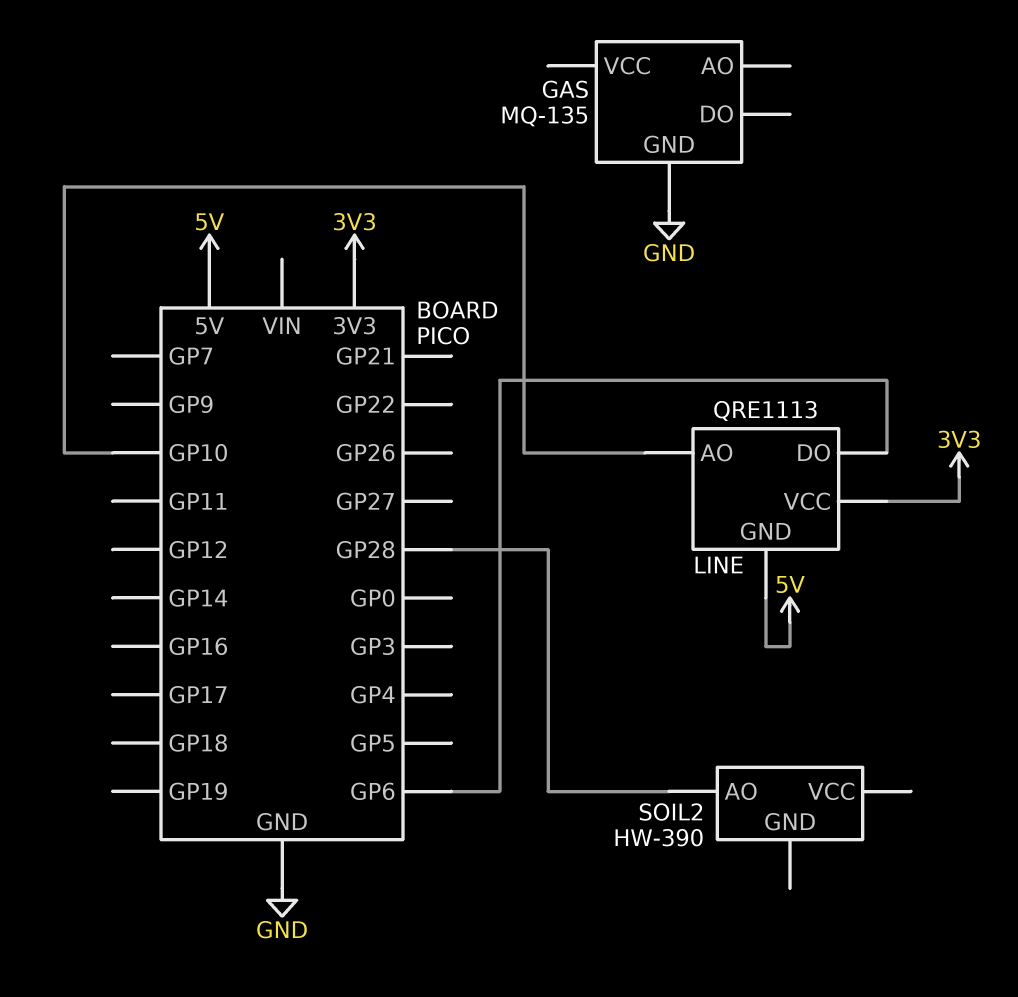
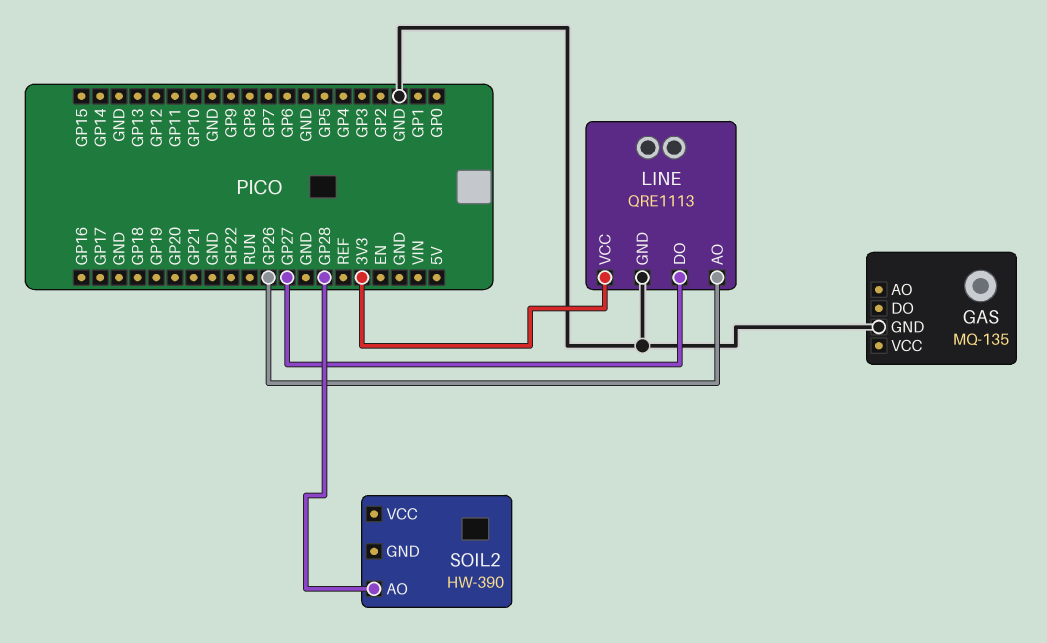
LINE pin AO: GP10 -> GP26
LINE pin DO: GP6 -> GP27
LINE pin GND: 5V -> GND

